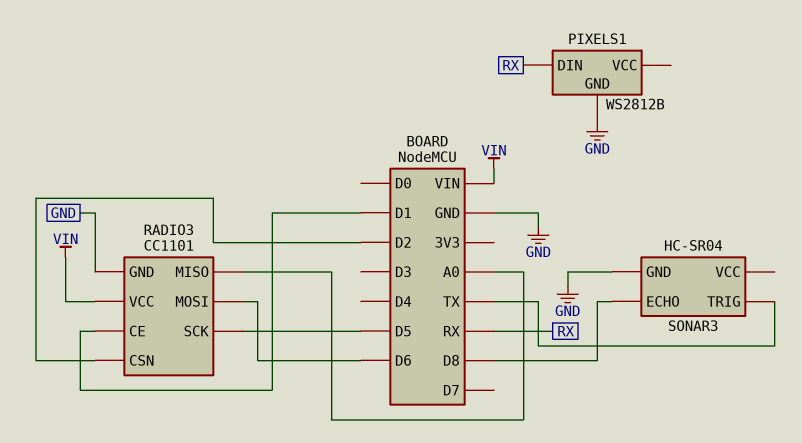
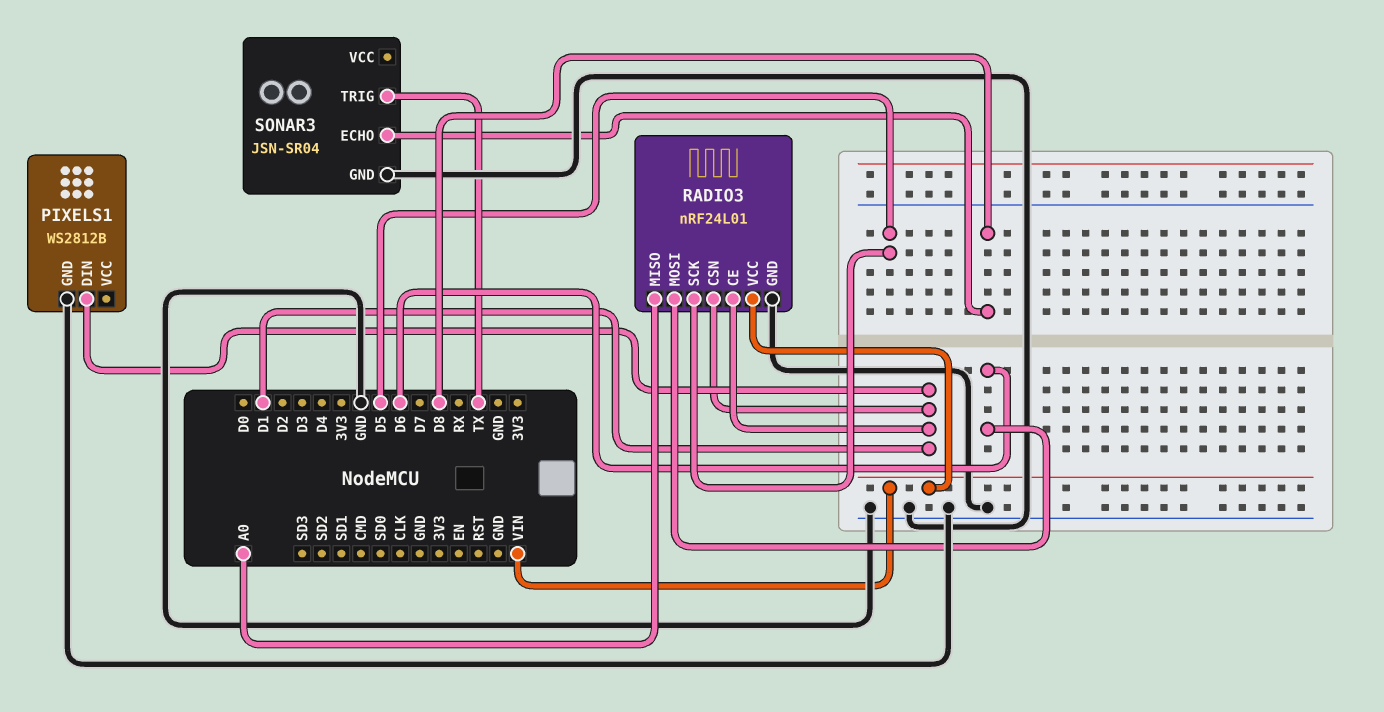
PIXELS1 pin DIN: RX -> D1
RADIO3: CC1101 -> nRF24L01
RADIO3 pin CSN: D2 -> D1
SONAR3: HC-SR04 -> JSN-SR04

